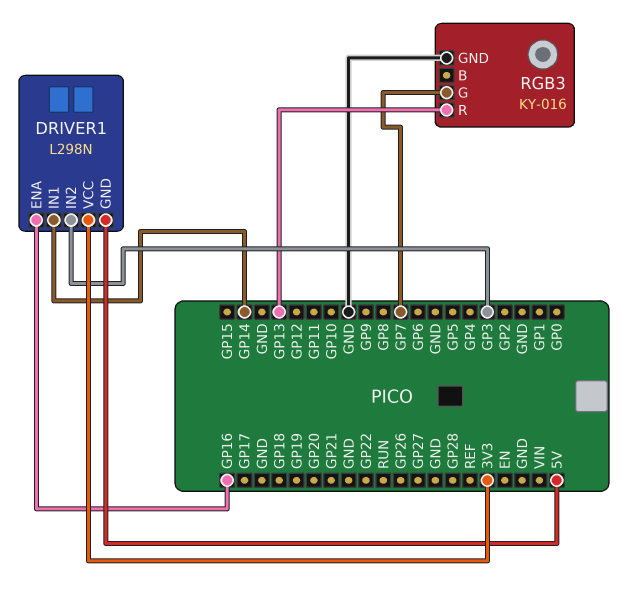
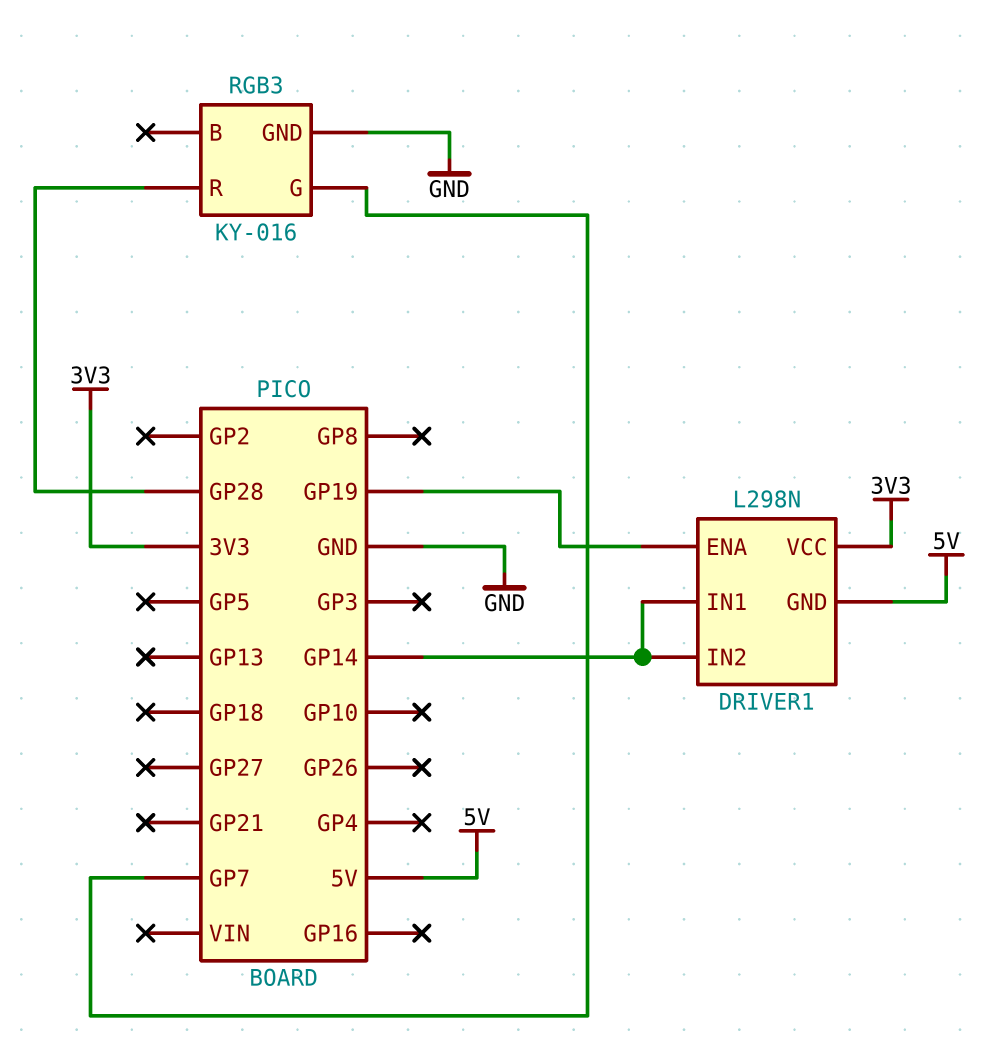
DRIVER1 pin ENA: GP16 -> GP19
DRIVER1 pin IN2: GP3 -> GP14
RGB3 pin R: GP13 -> GP28

